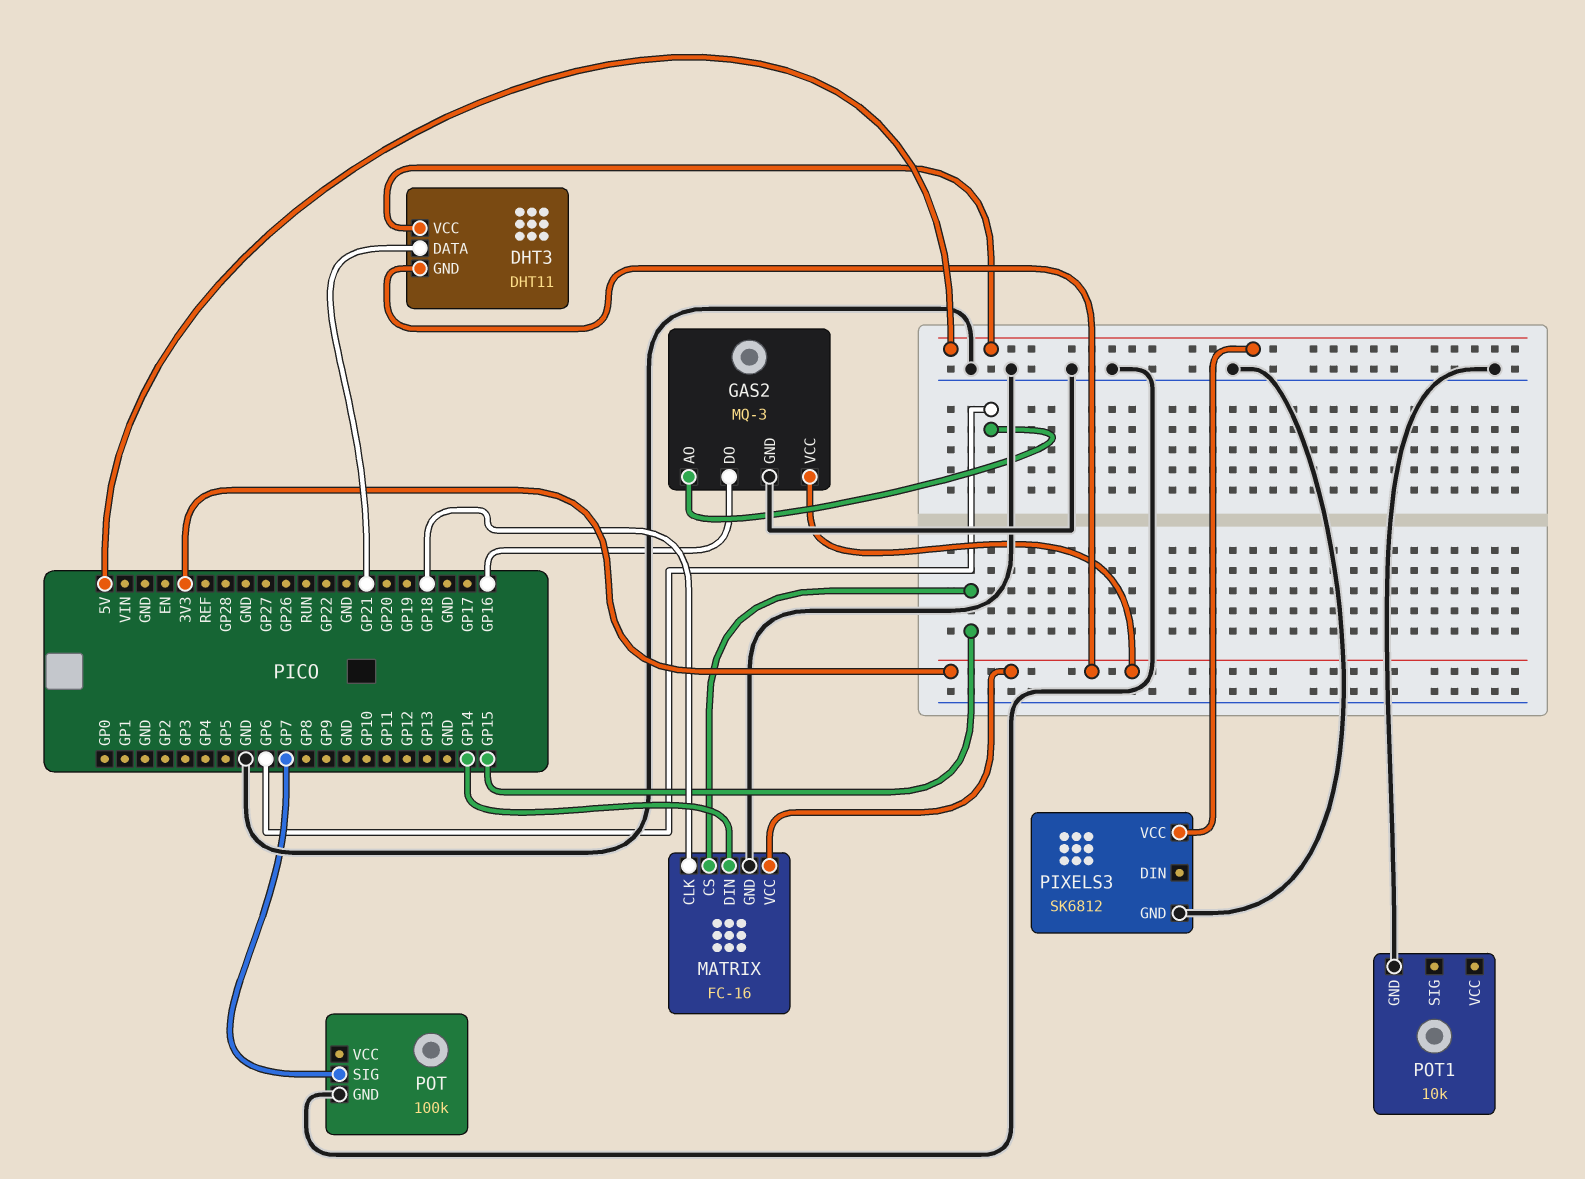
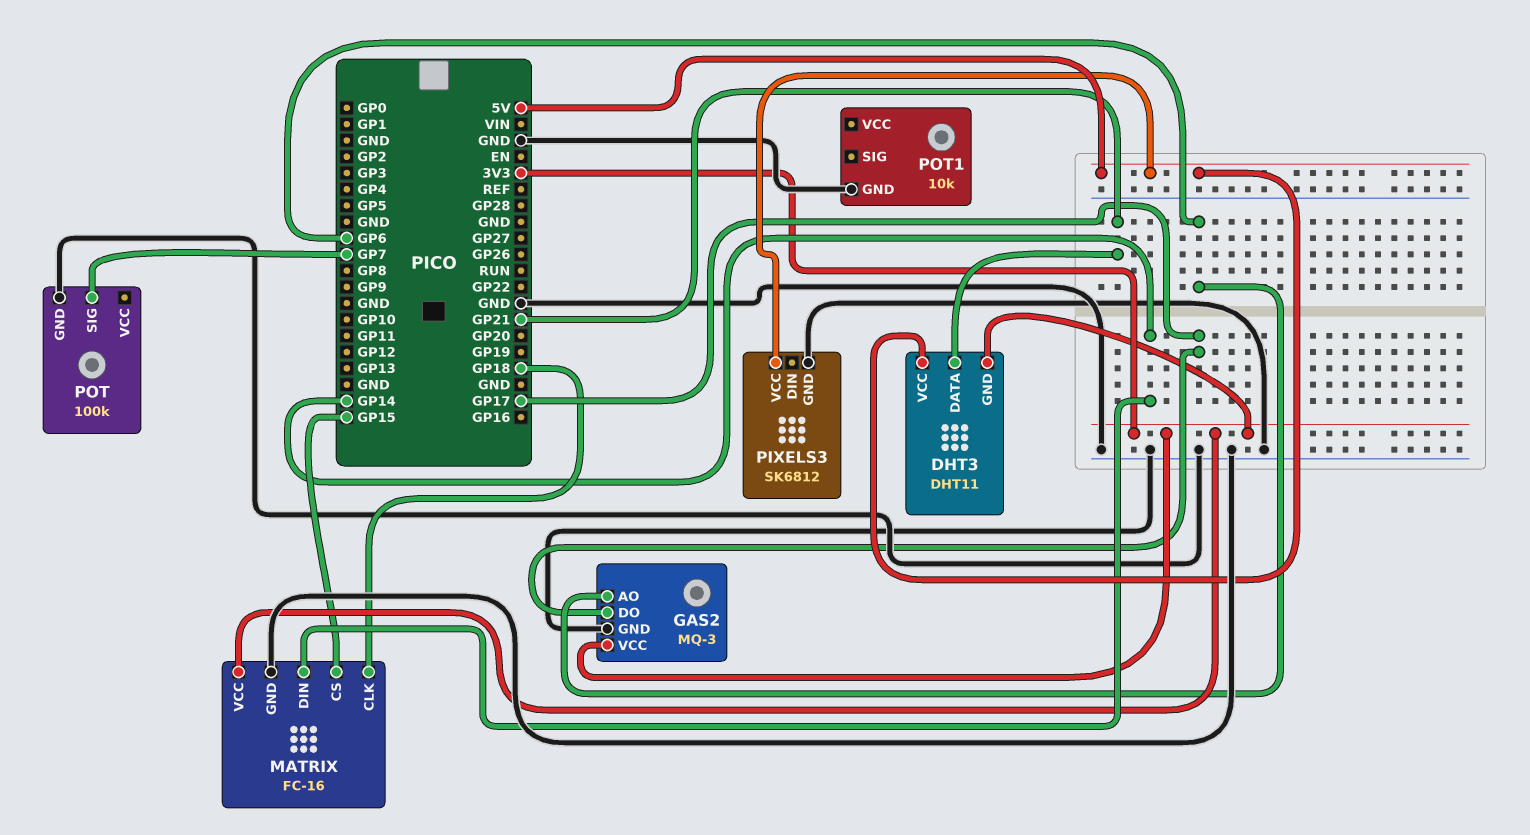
GAS2 pin DO: GP16 -> GP17

